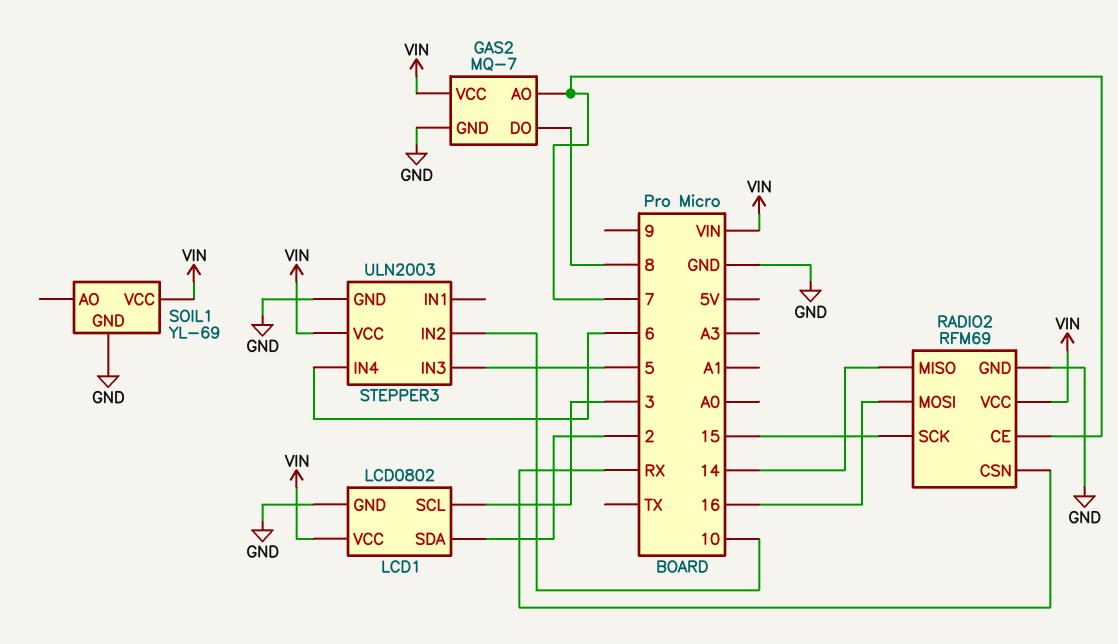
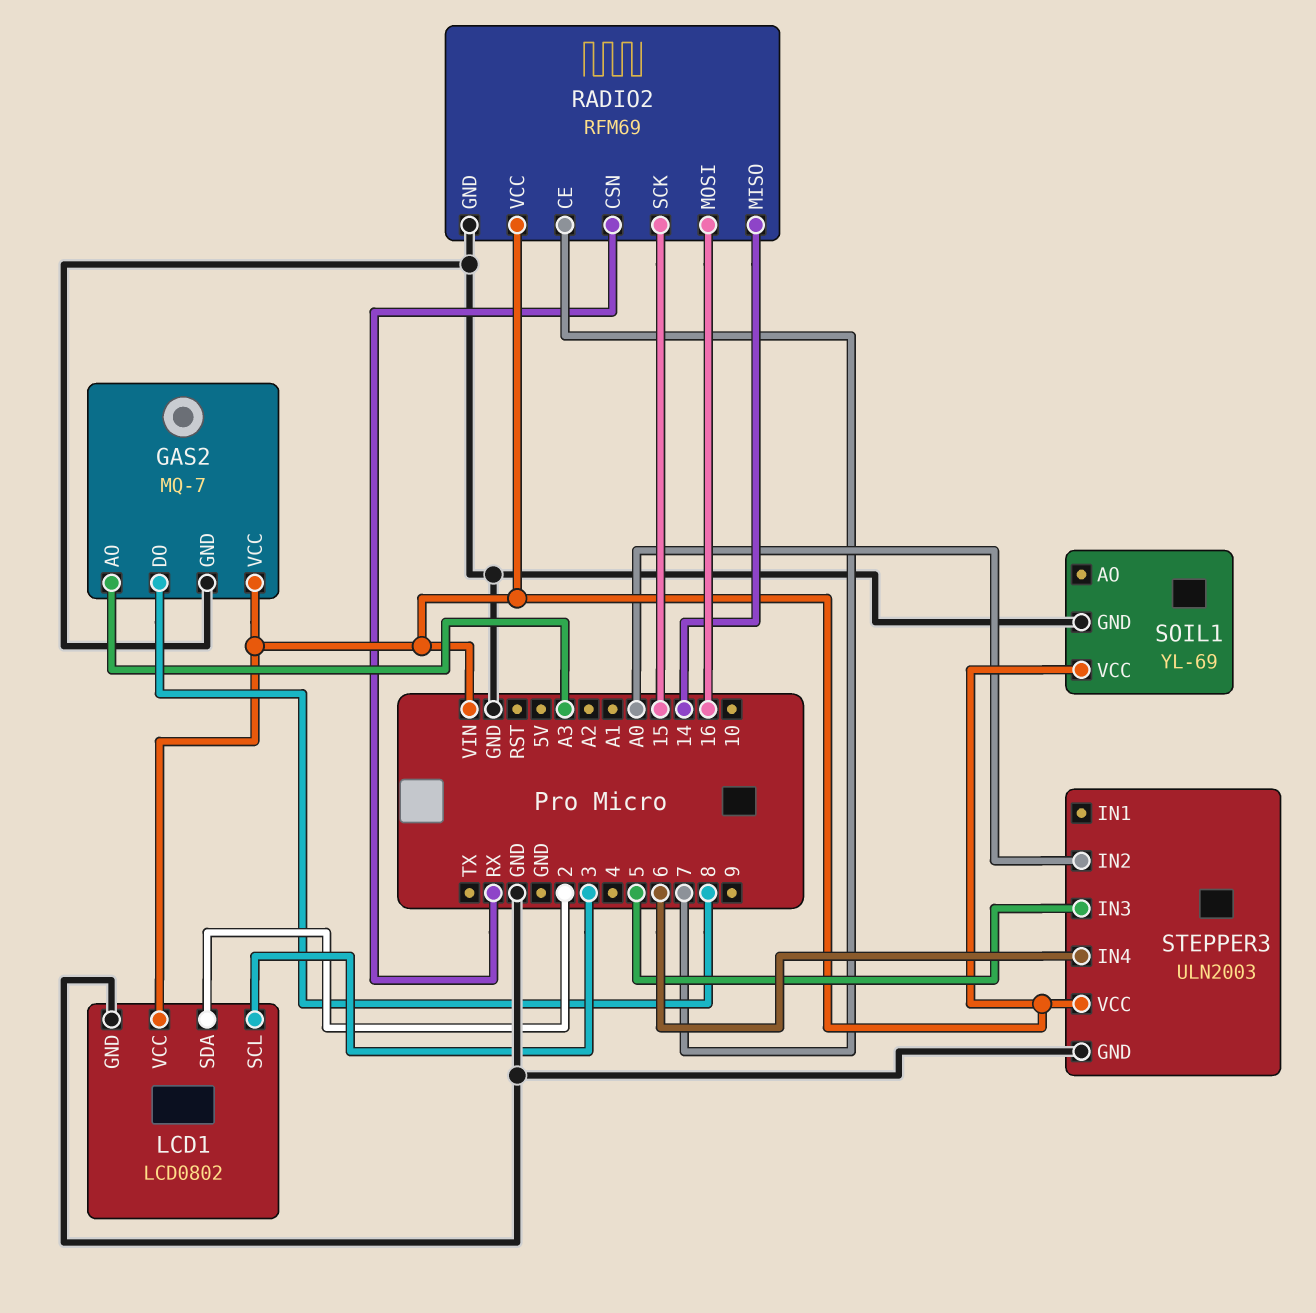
GAS2 pin AO: 7 -> A3
STEPPER3 pin IN2: 10 -> A0

